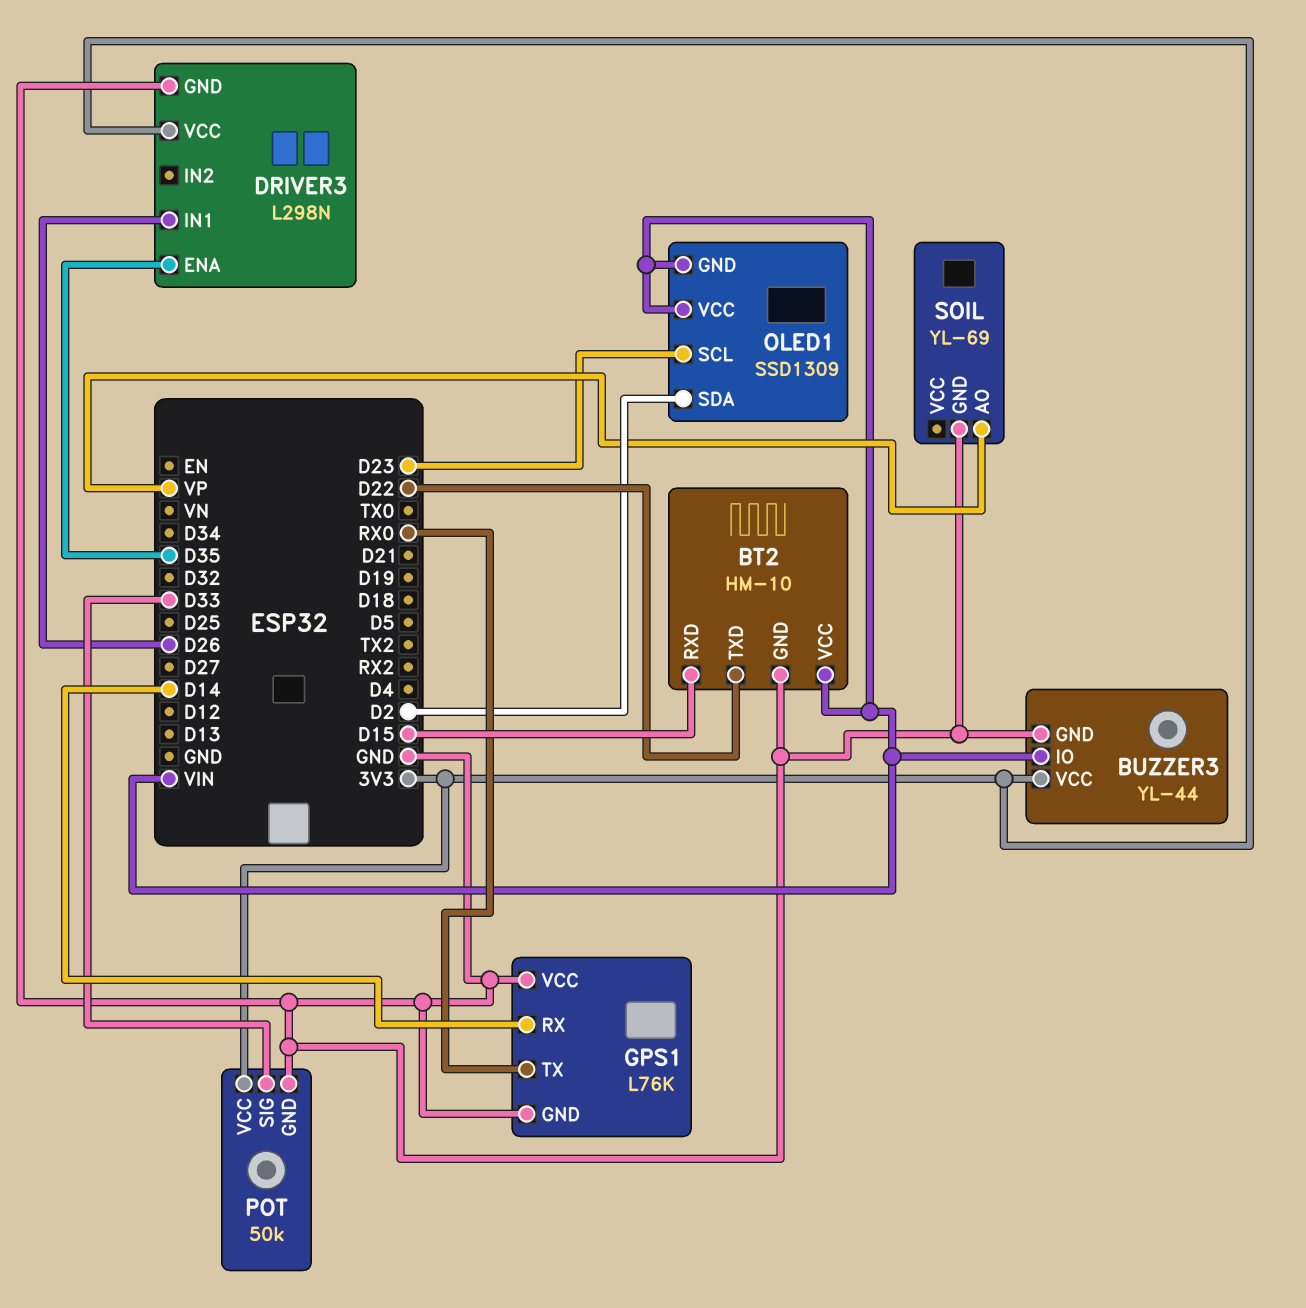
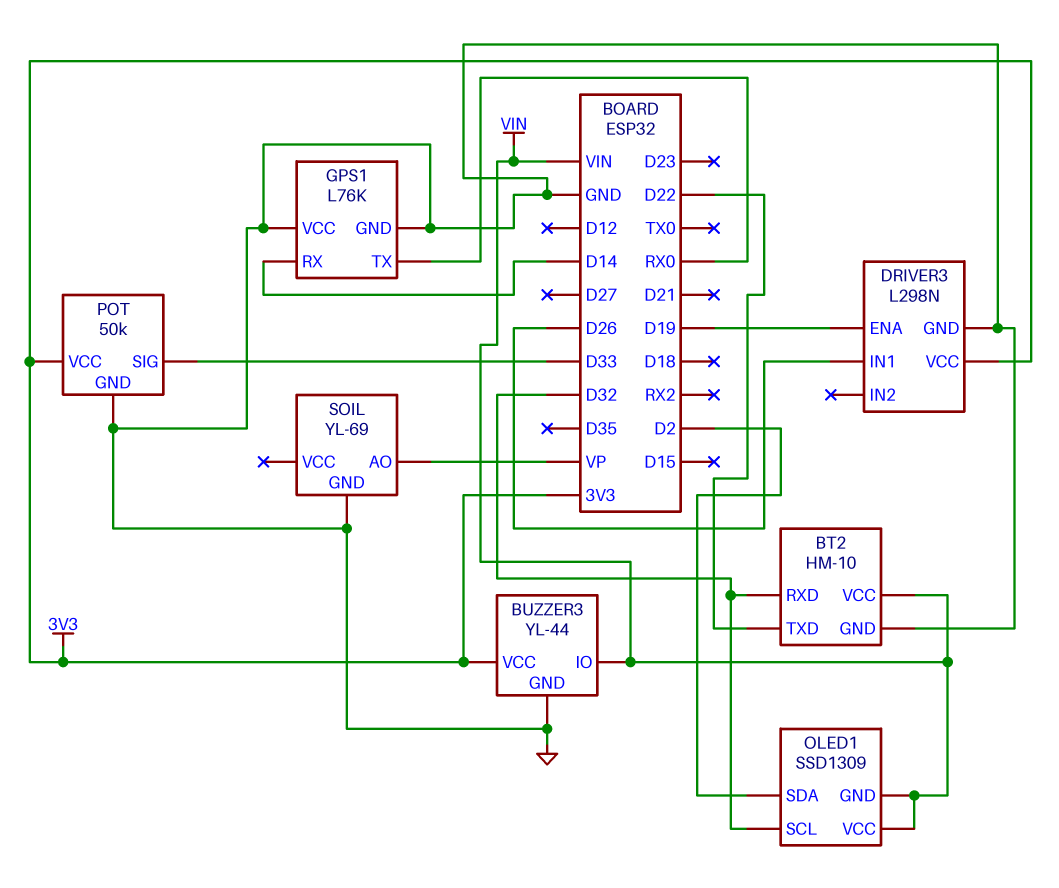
BT2 pin RXD: D15 -> D32
DRIVER3 pin ENA: D35 -> D19
OLED1 pin SCL: D23 -> D32

